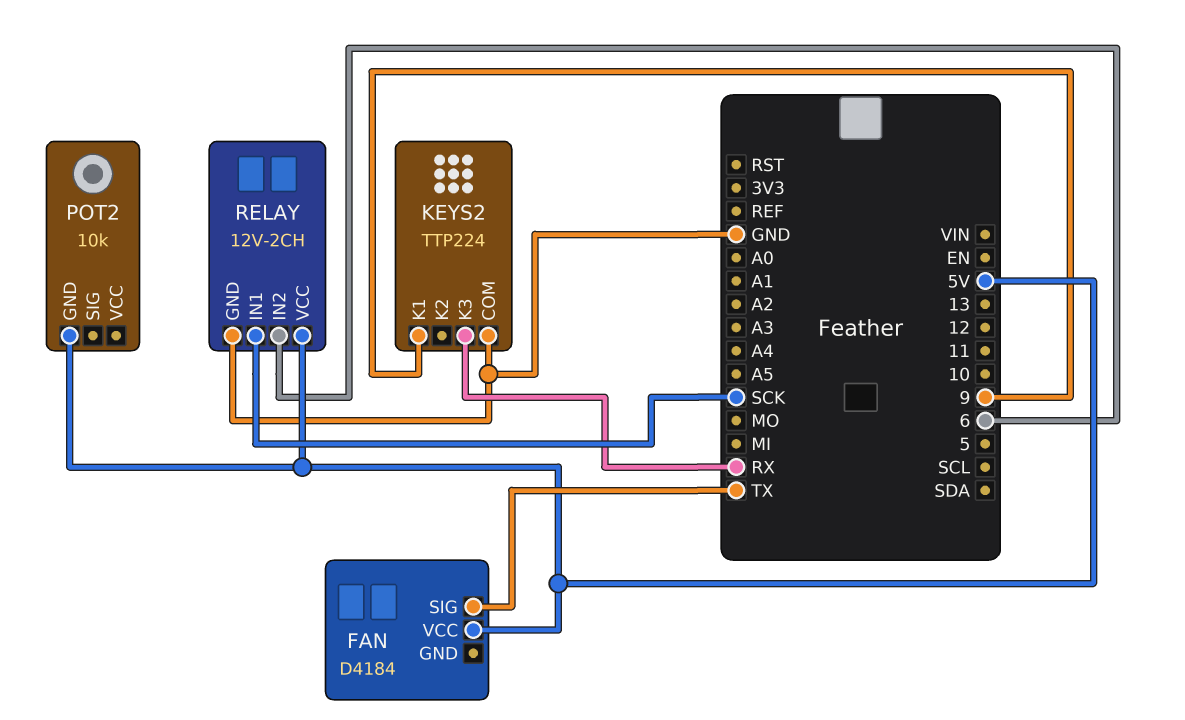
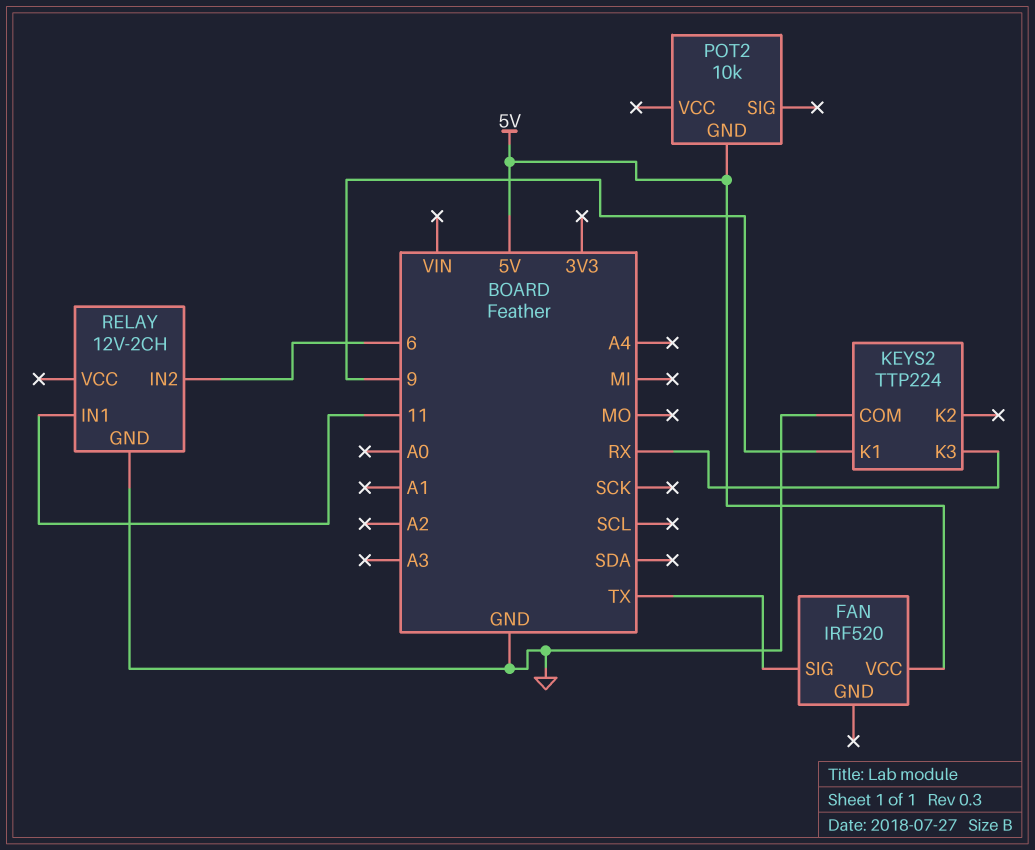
FAN: D4184 -> IRF520
RELAY pin IN1: SCK -> 11
RELAY pin VCC: 5V -> none

